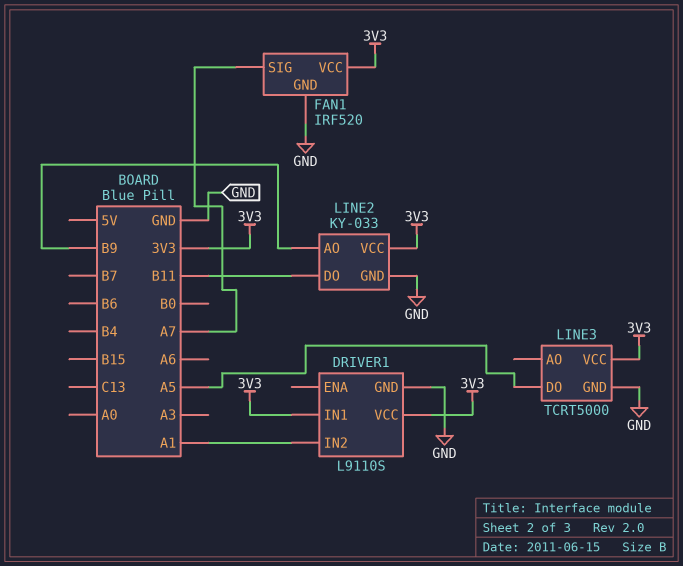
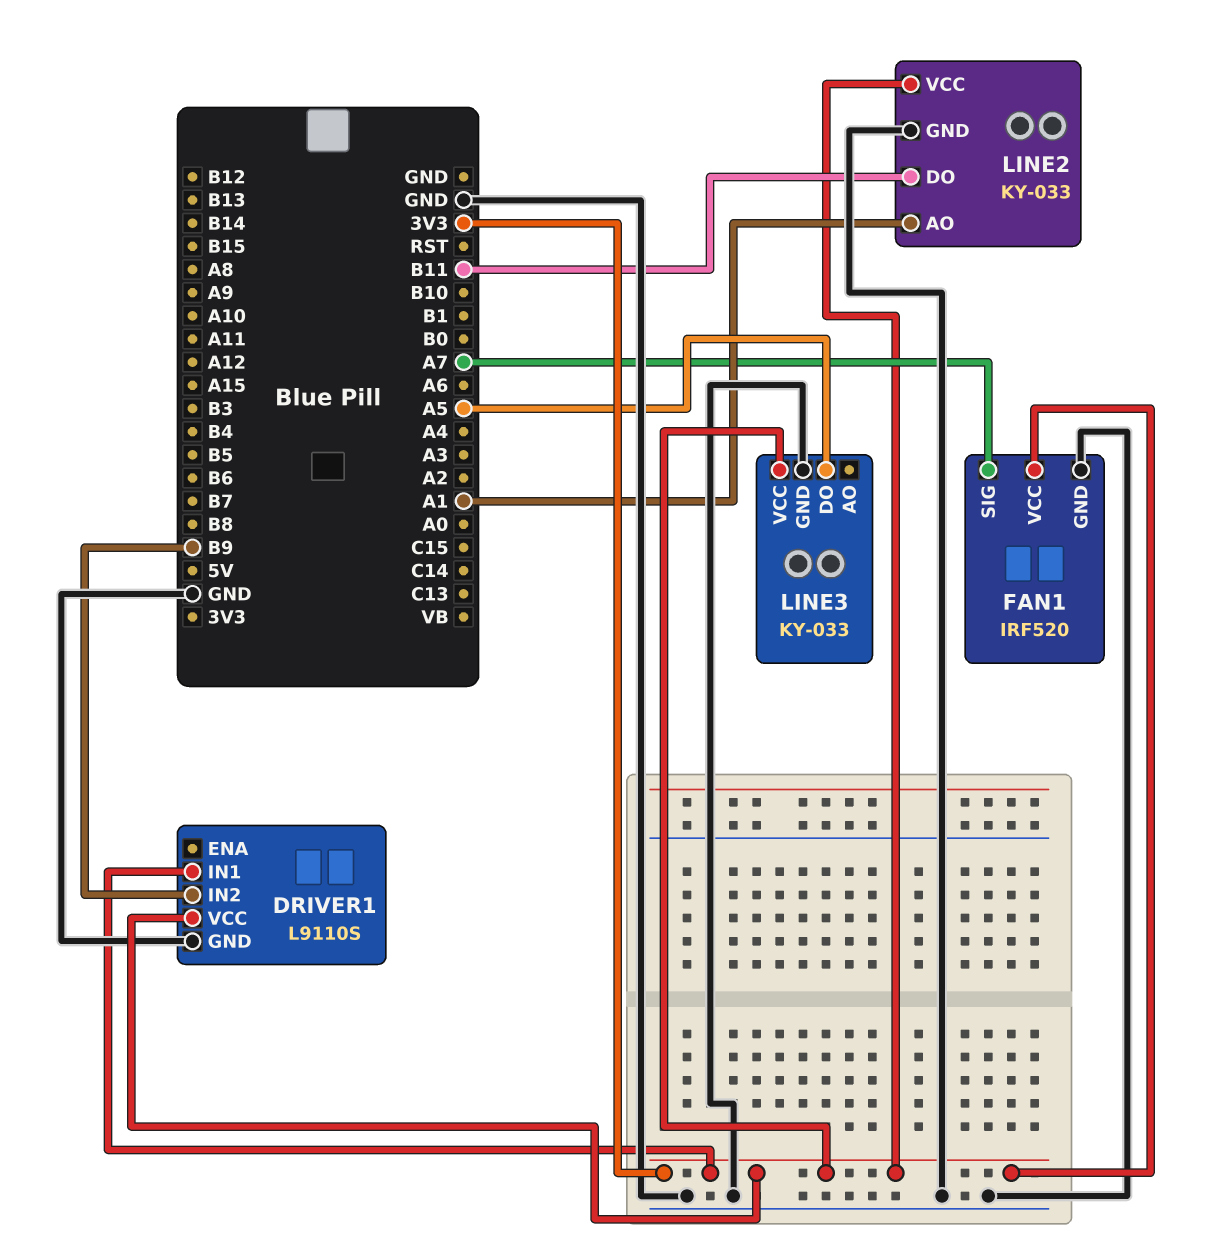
DRIVER1 pin IN2: A1 -> B9
LINE2 pin AO: B9 -> A1
LINE3: TCRT5000 -> KY-033

